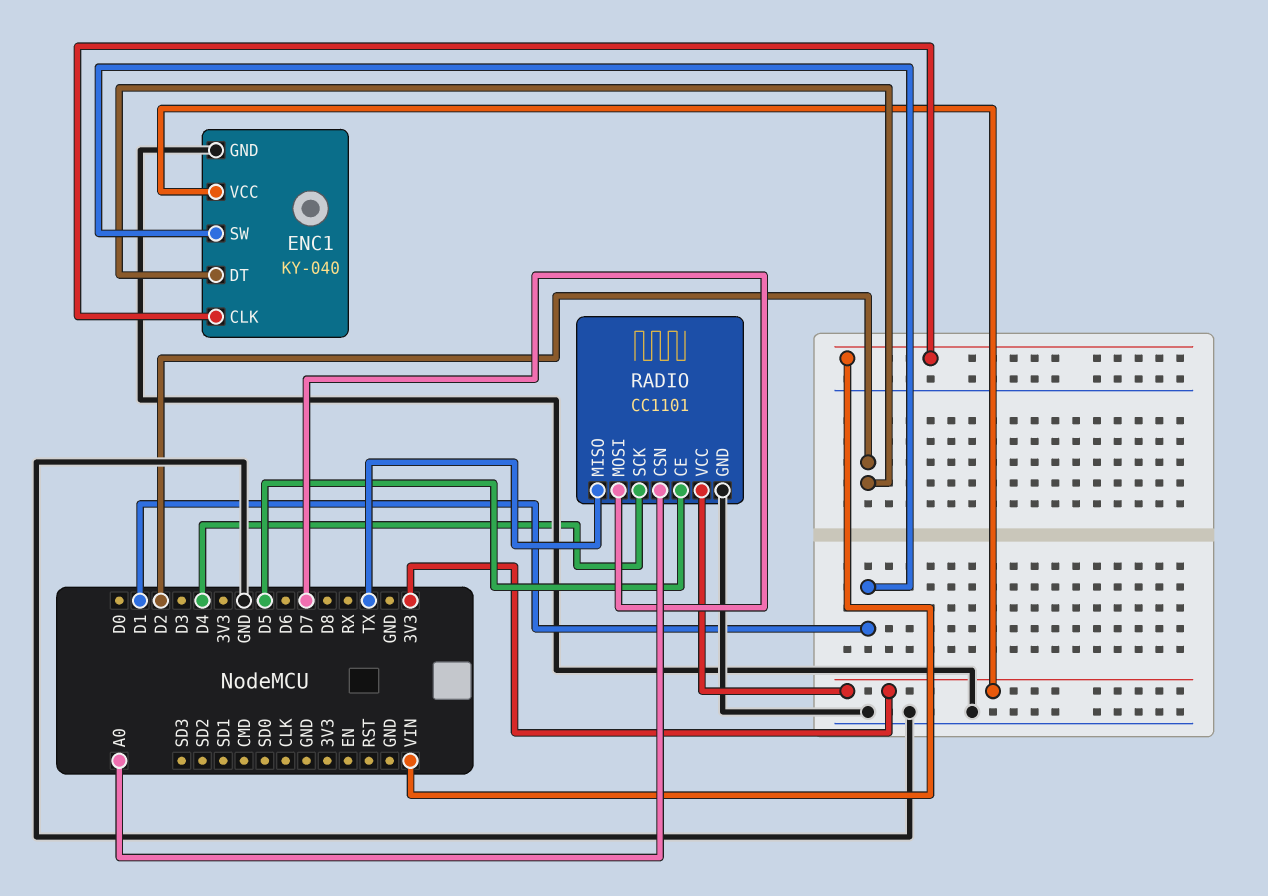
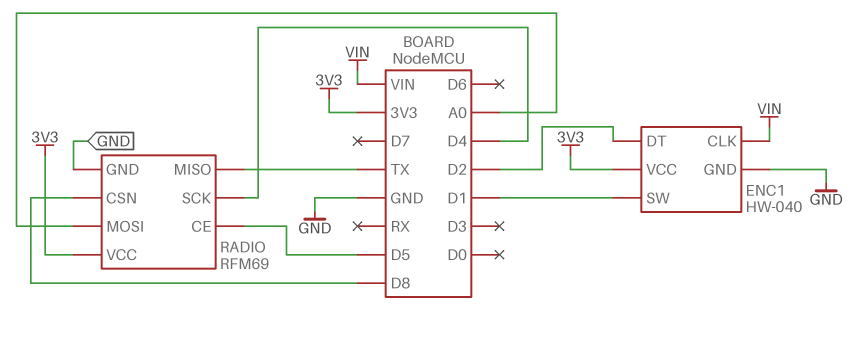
ENC1: KY-040 -> HW-040
RADIO: CC1101 -> RFM69
RADIO pin CSN: A0 -> D8
RADIO pin MOSI: D7 -> A0

